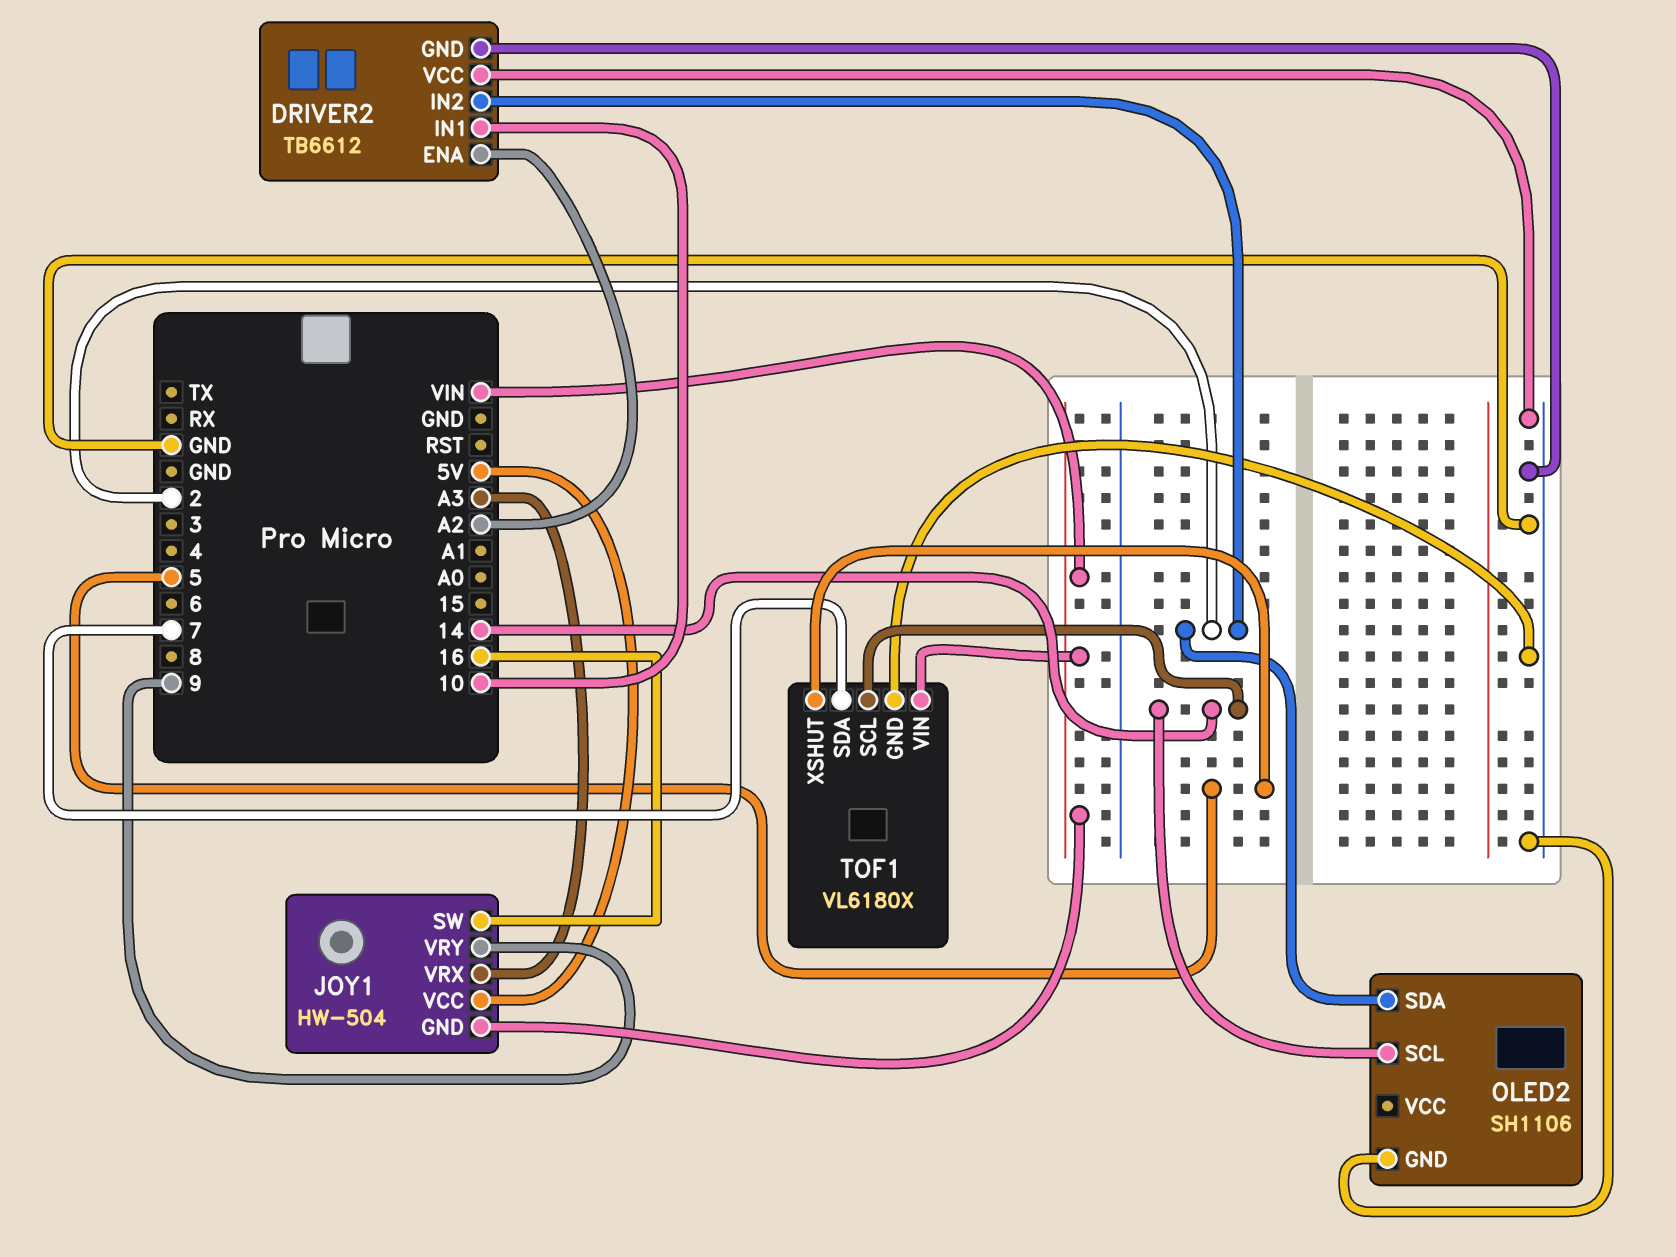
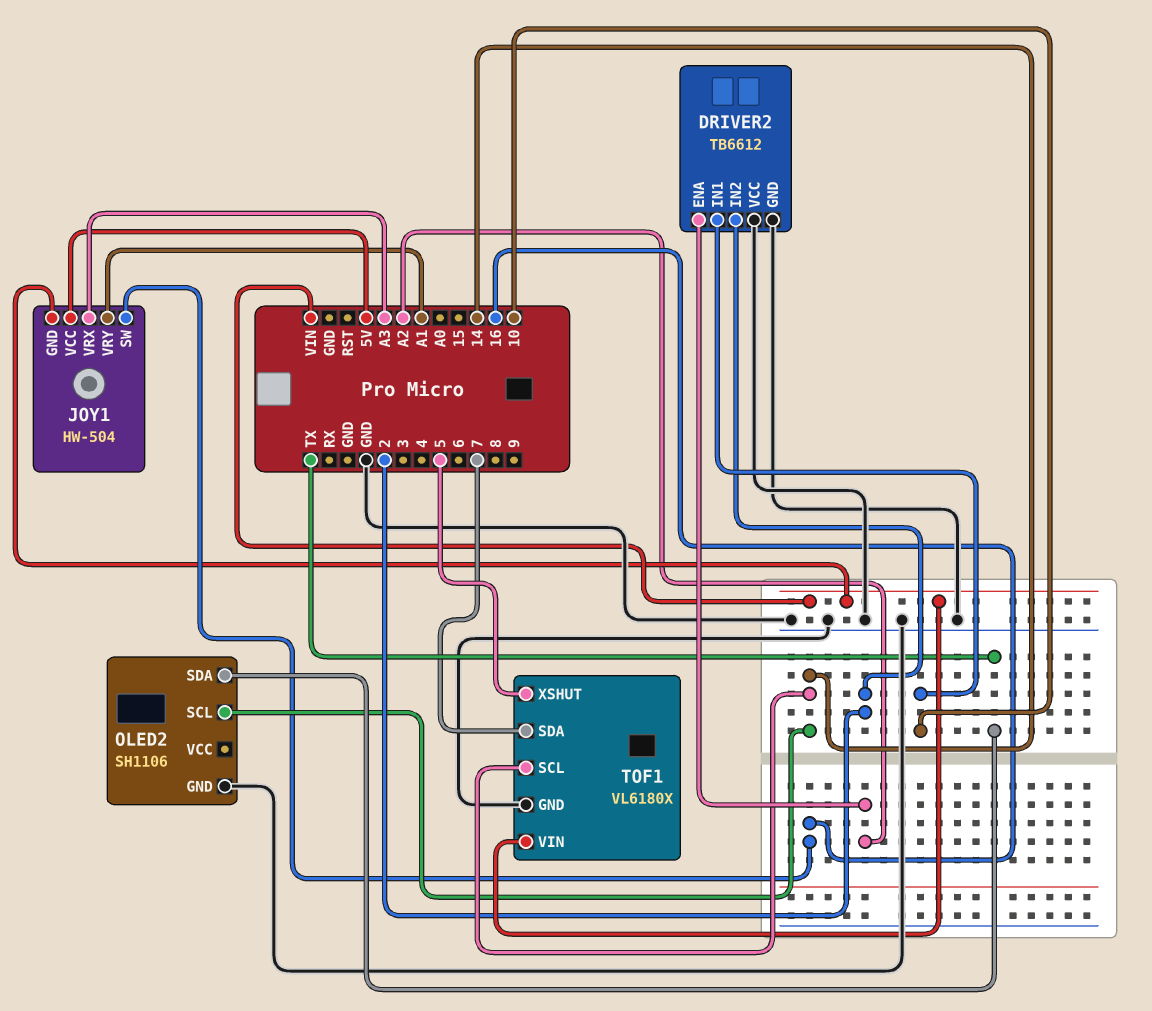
JOY1 pin VRY: 9 -> A1
OLED2 pin SDA: 2 -> TX

